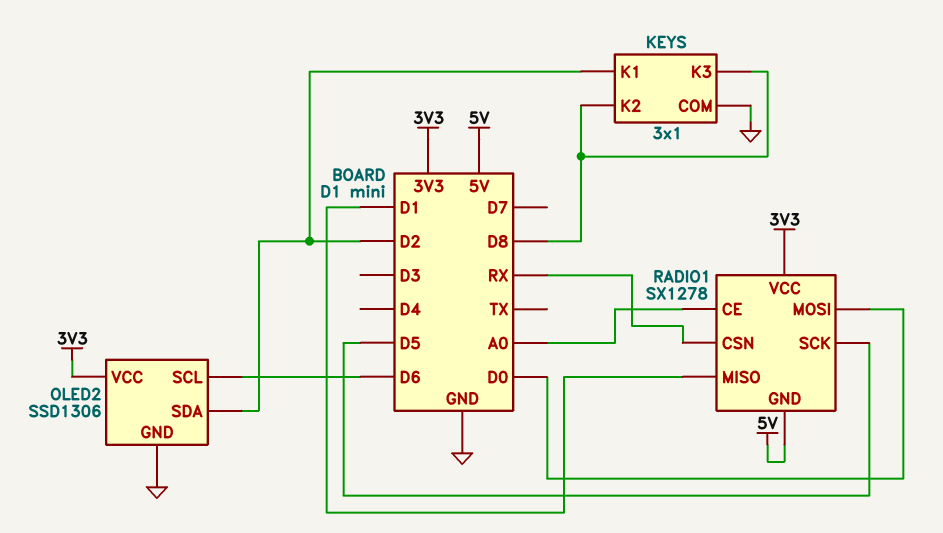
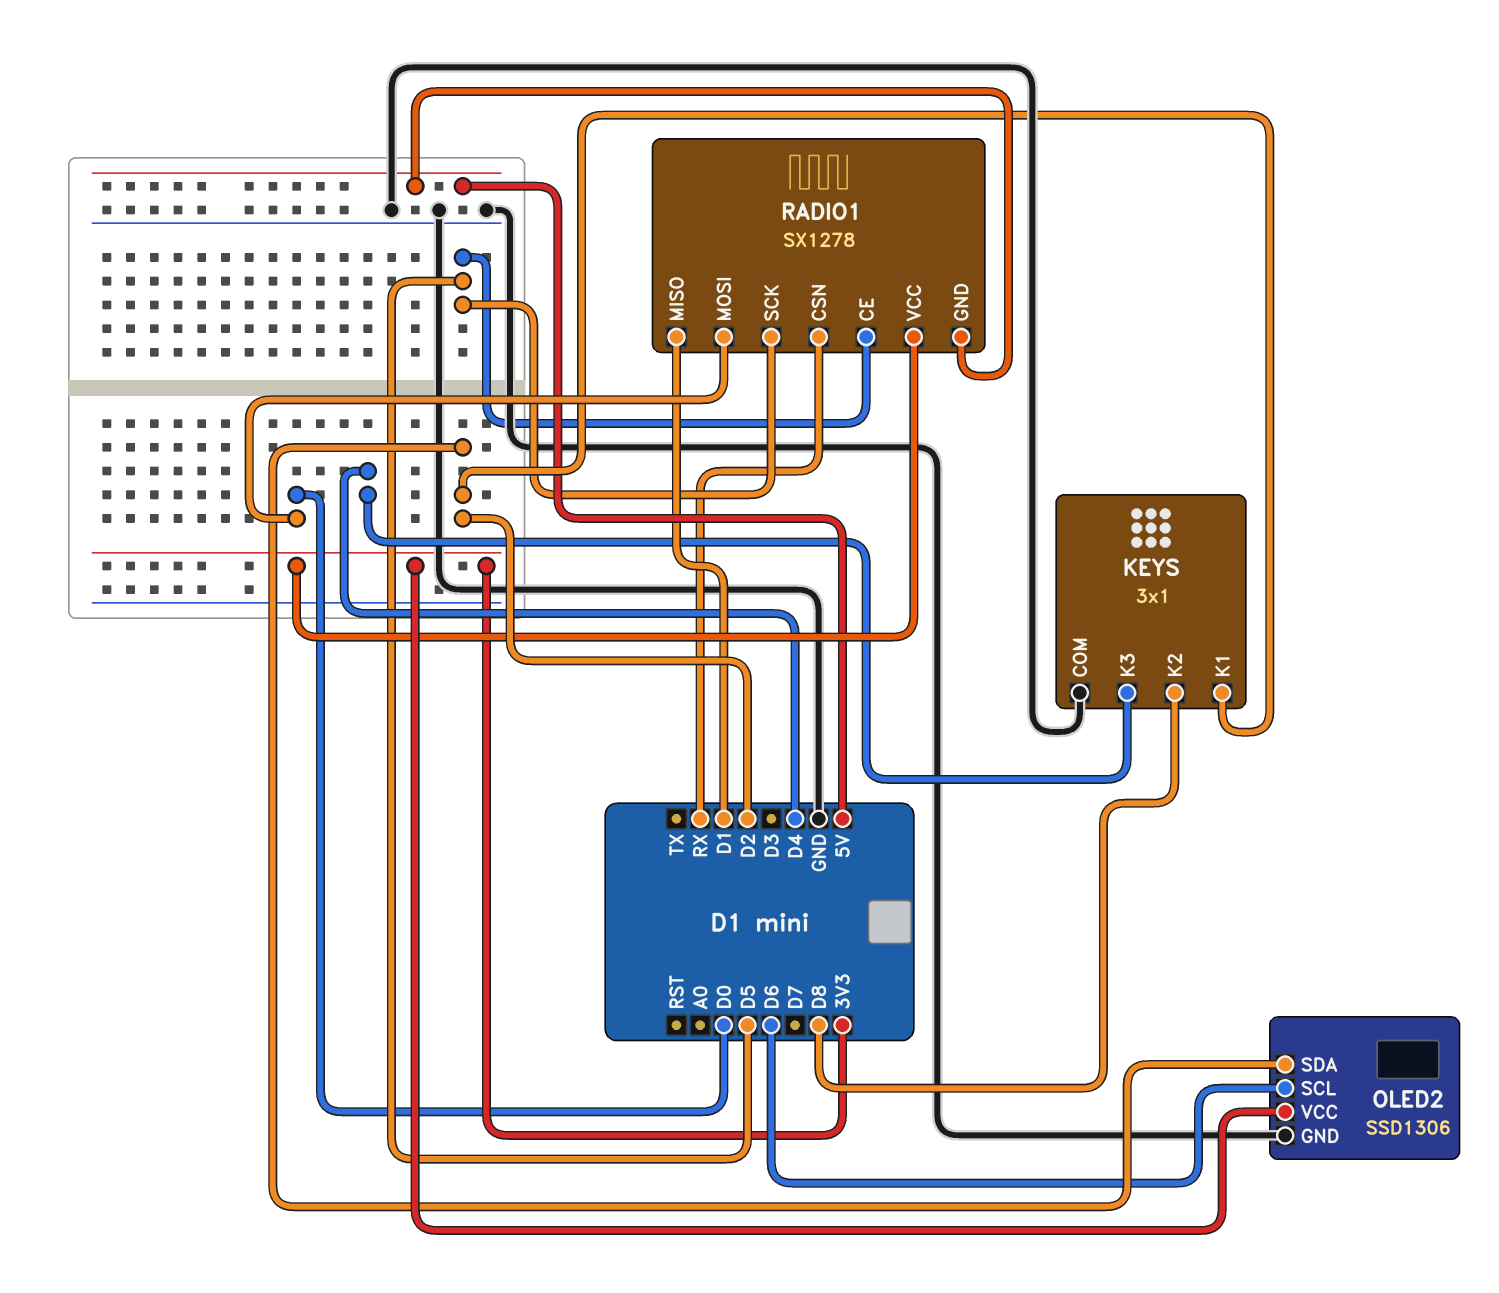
KEYS pin K3: D8 -> D4
RADIO1 pin CE: A0 -> D5

